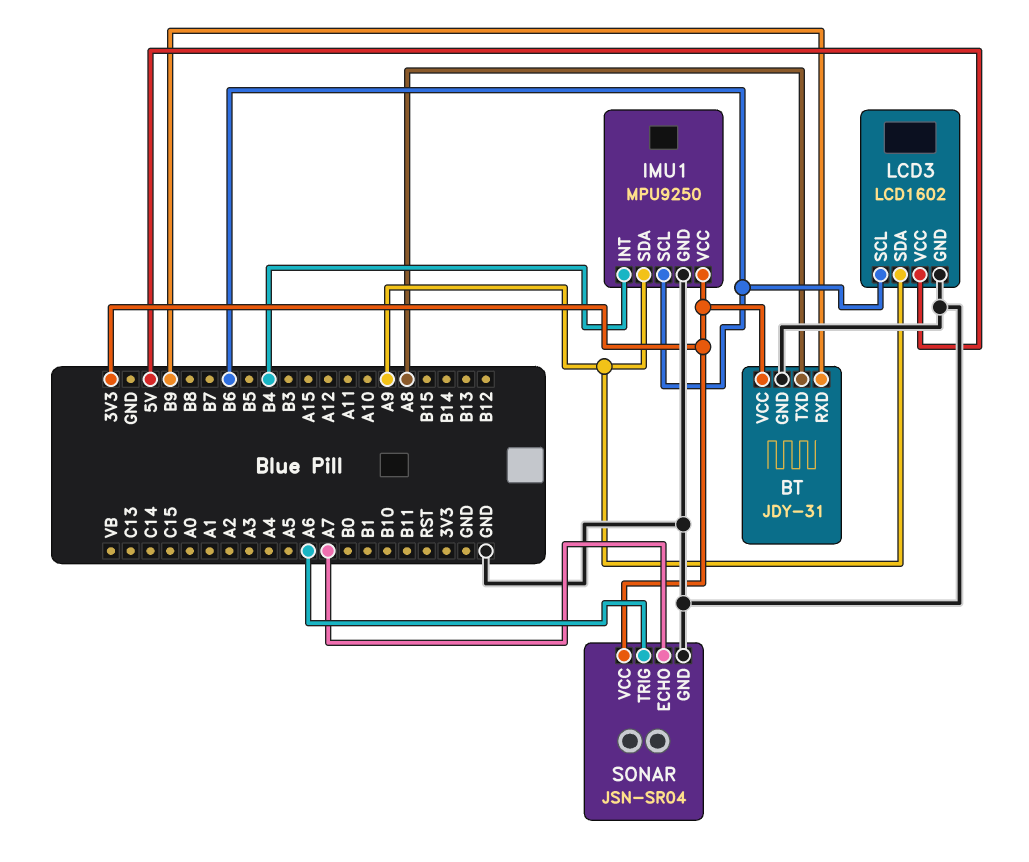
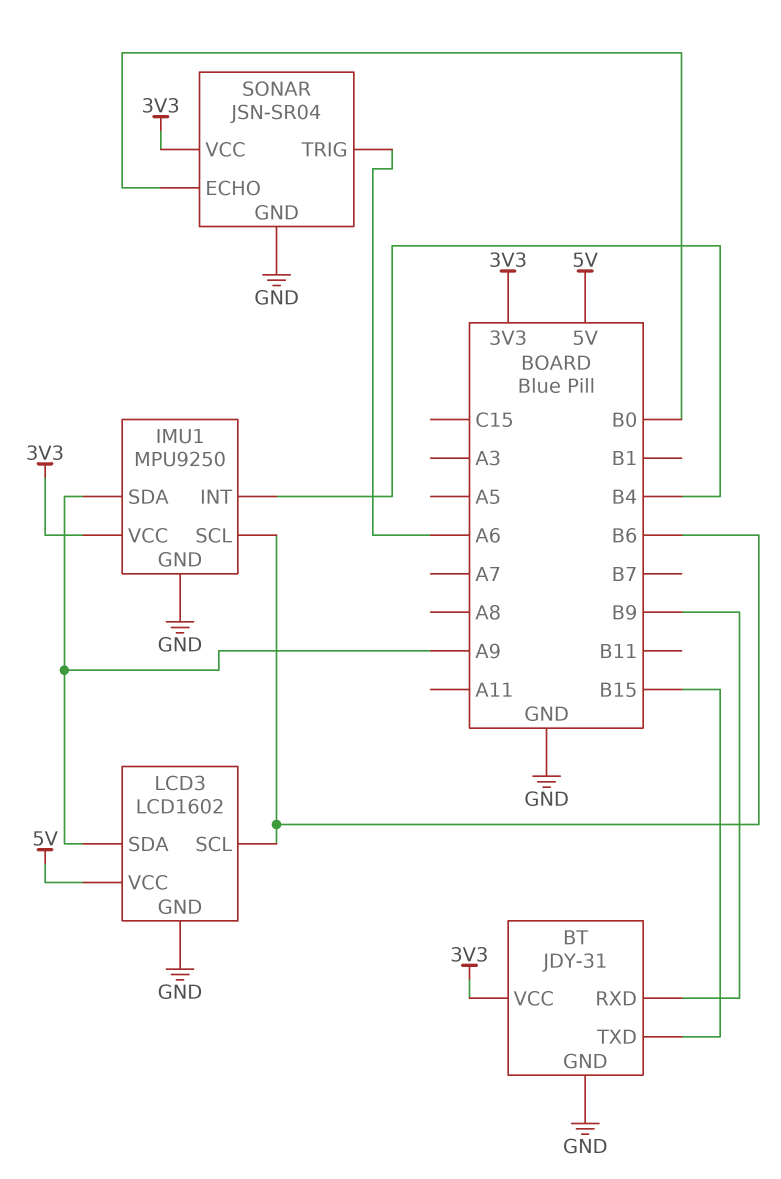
BT pin TXD: A8 -> B15
SONAR pin ECHO: A7 -> B0

